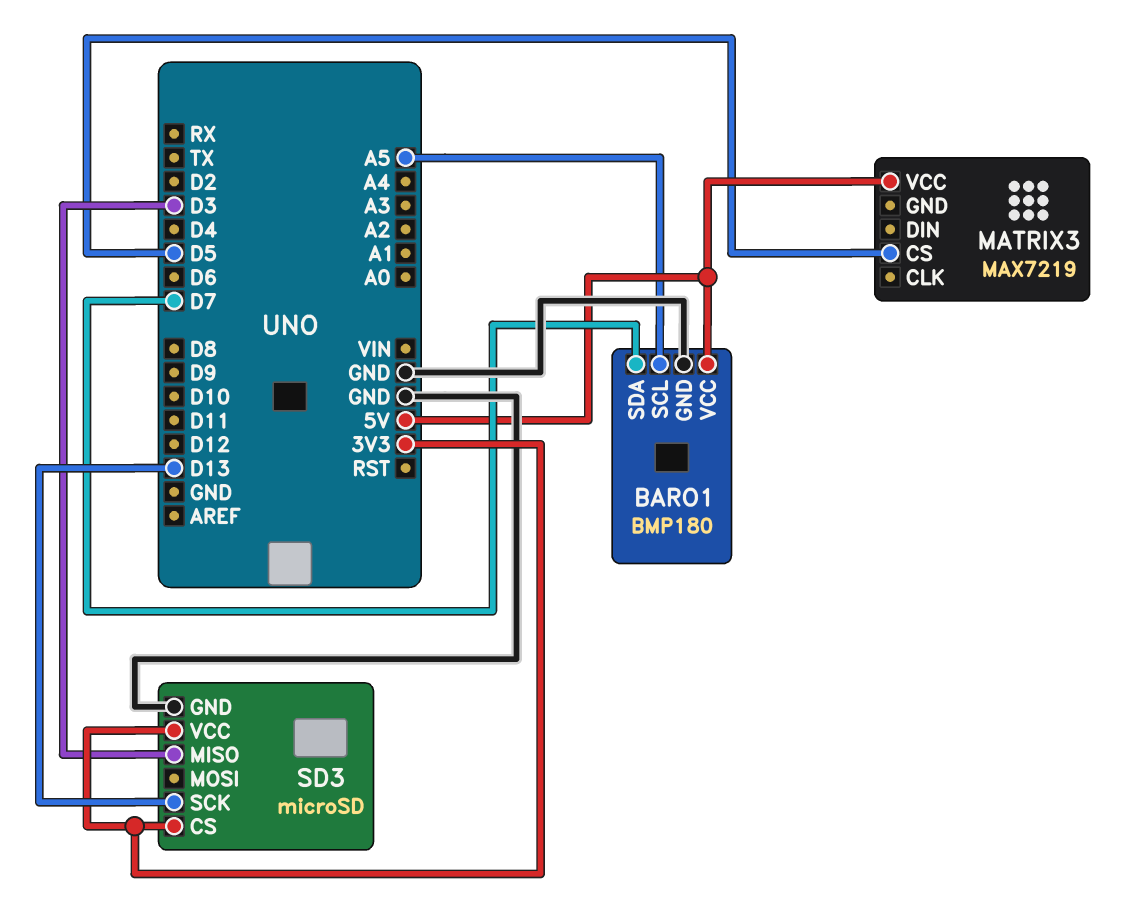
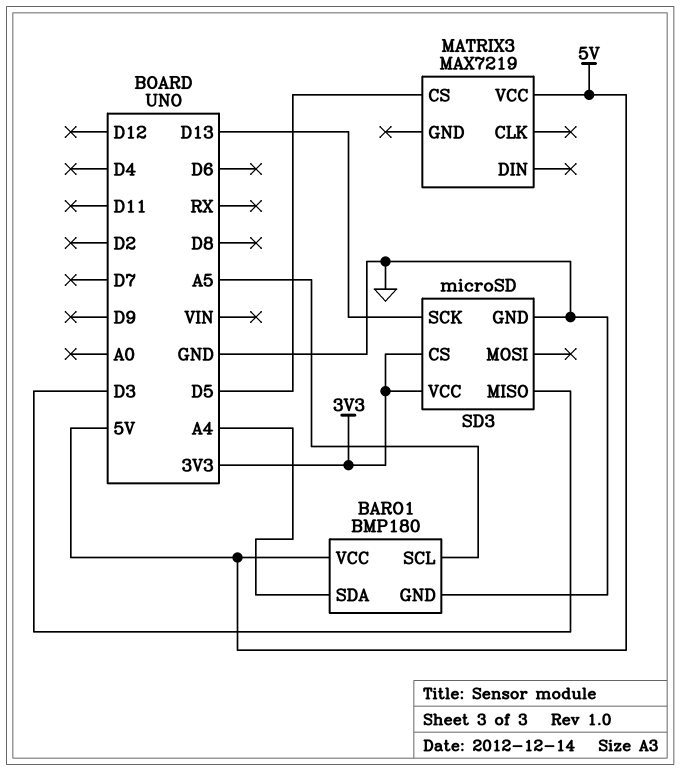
BARO1 pin SDA: D7 -> A4

